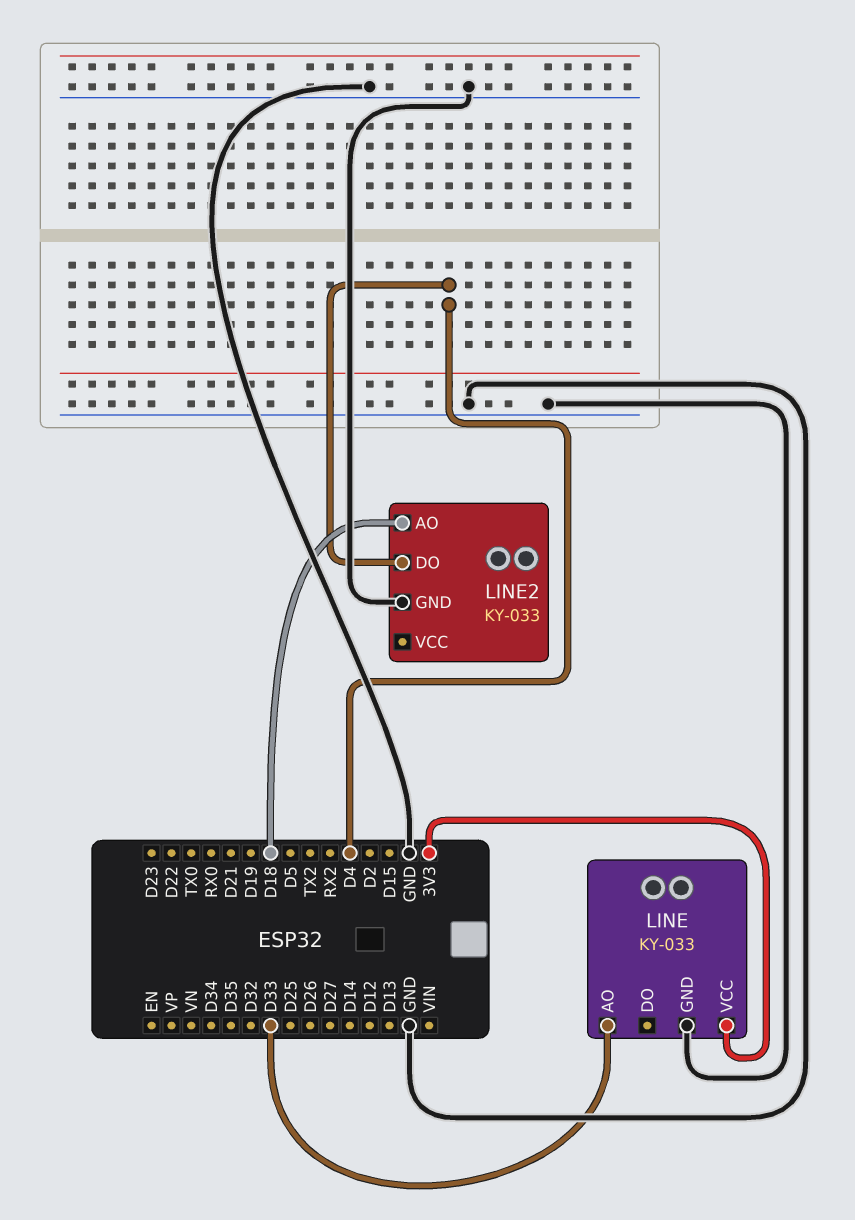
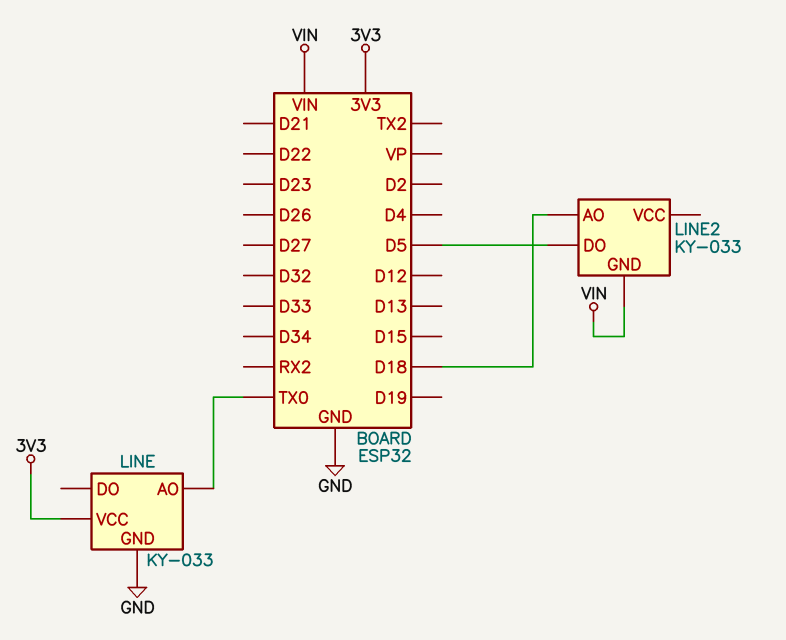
LINE pin AO: D33 -> TX0
LINE2 pin DO: D4 -> D5
LINE2 pin GND: GND -> VIN

